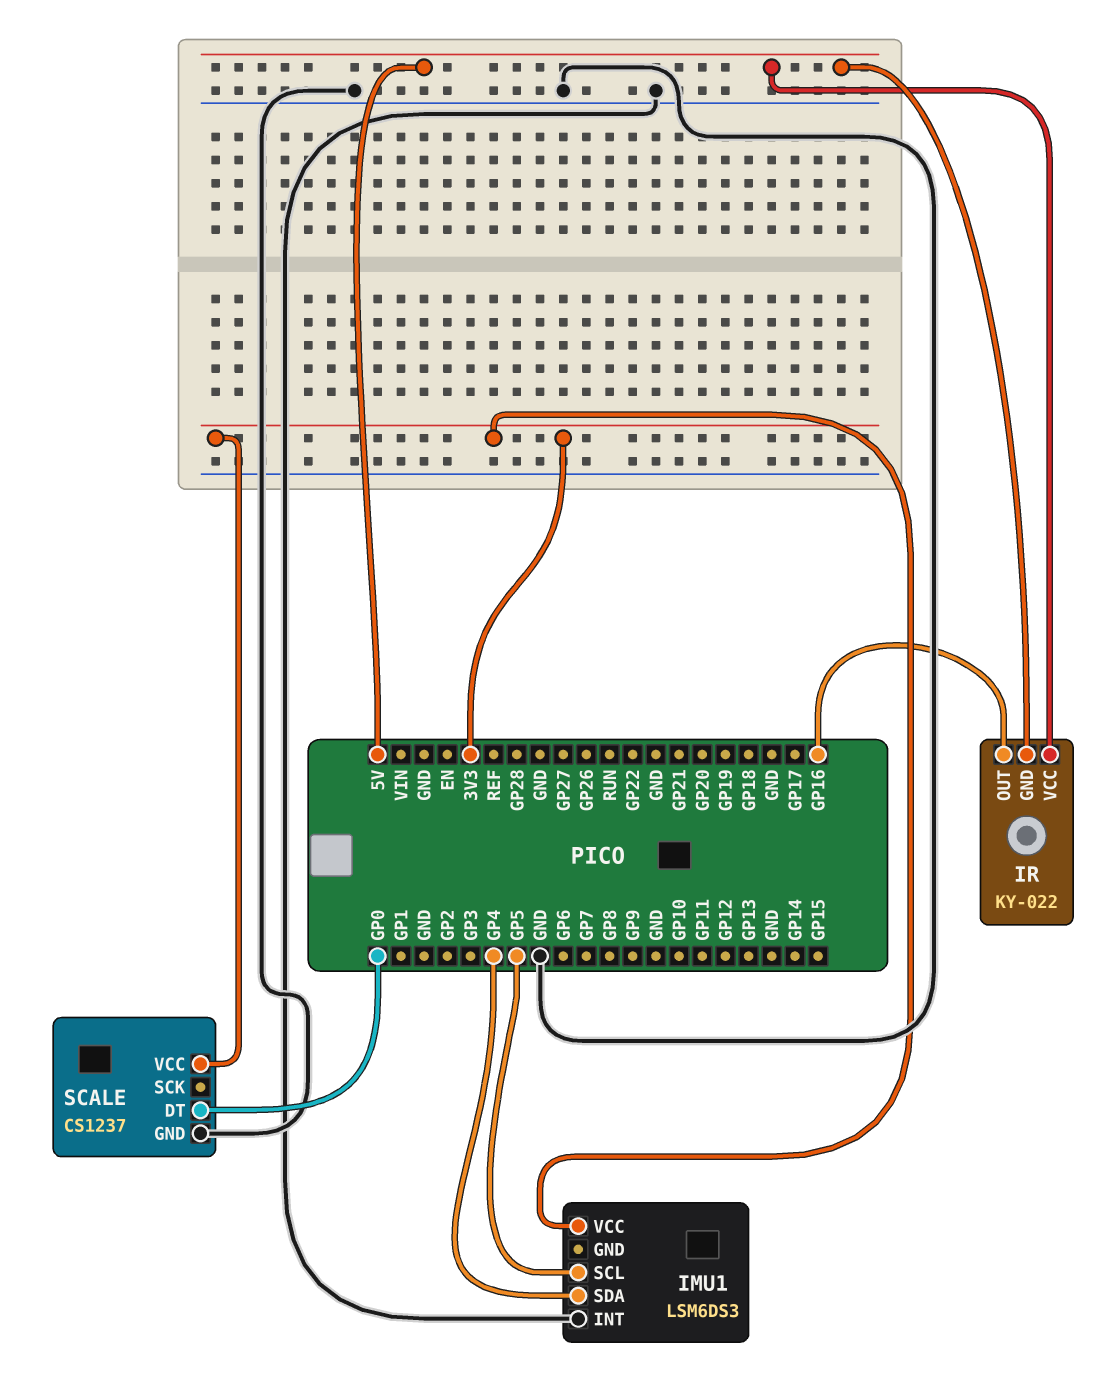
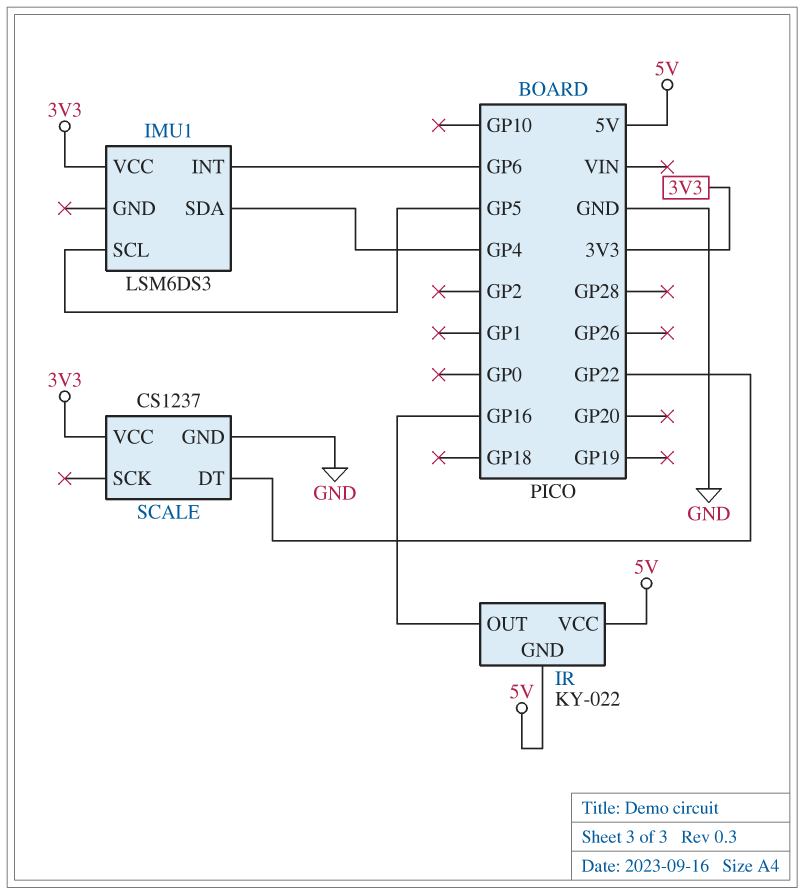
IMU1 pin INT: GND -> GP6
SCALE pin DT: GP0 -> GP22

